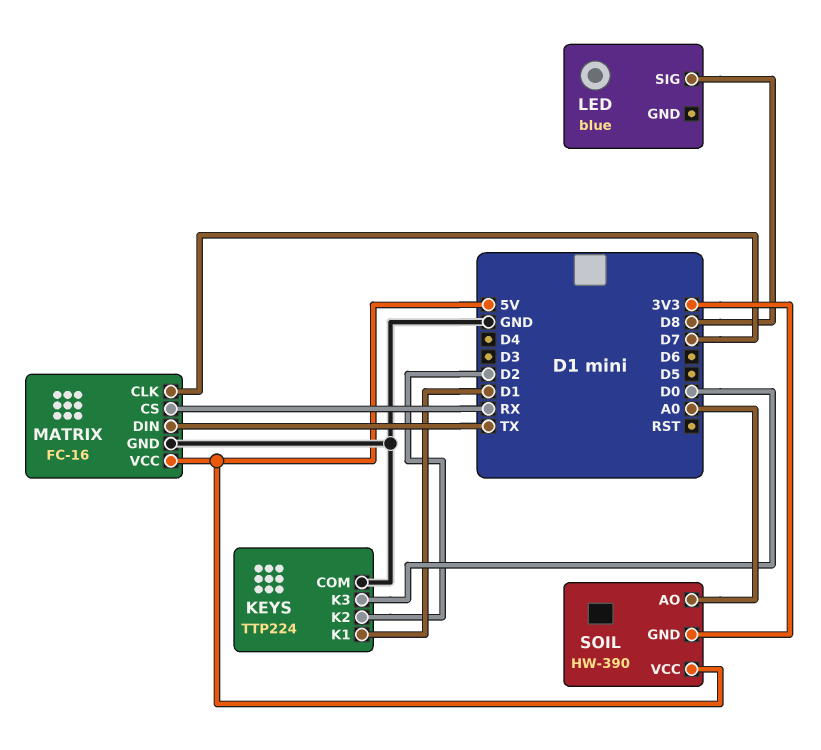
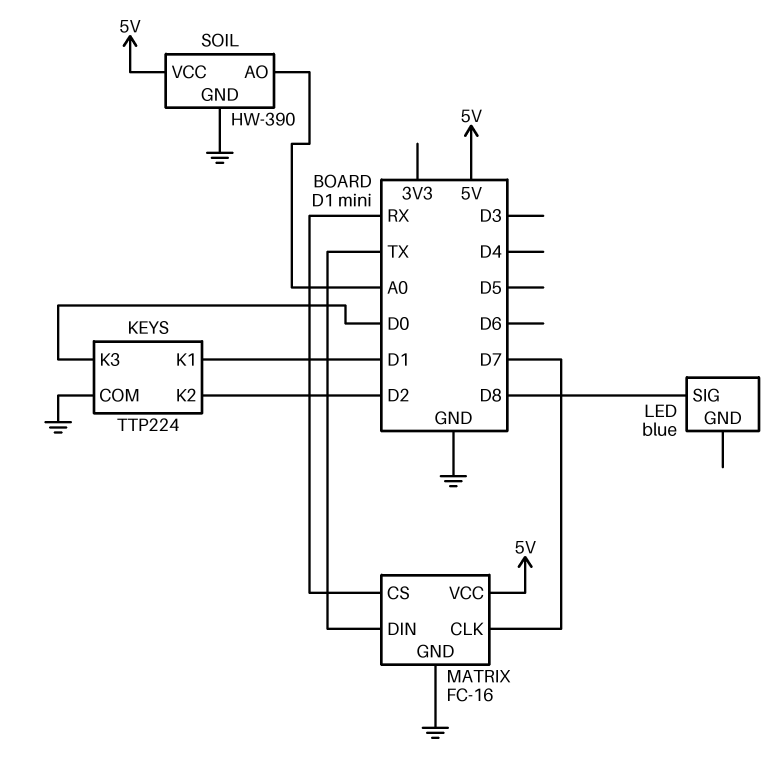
SOIL pin GND: 3V3 -> GND

